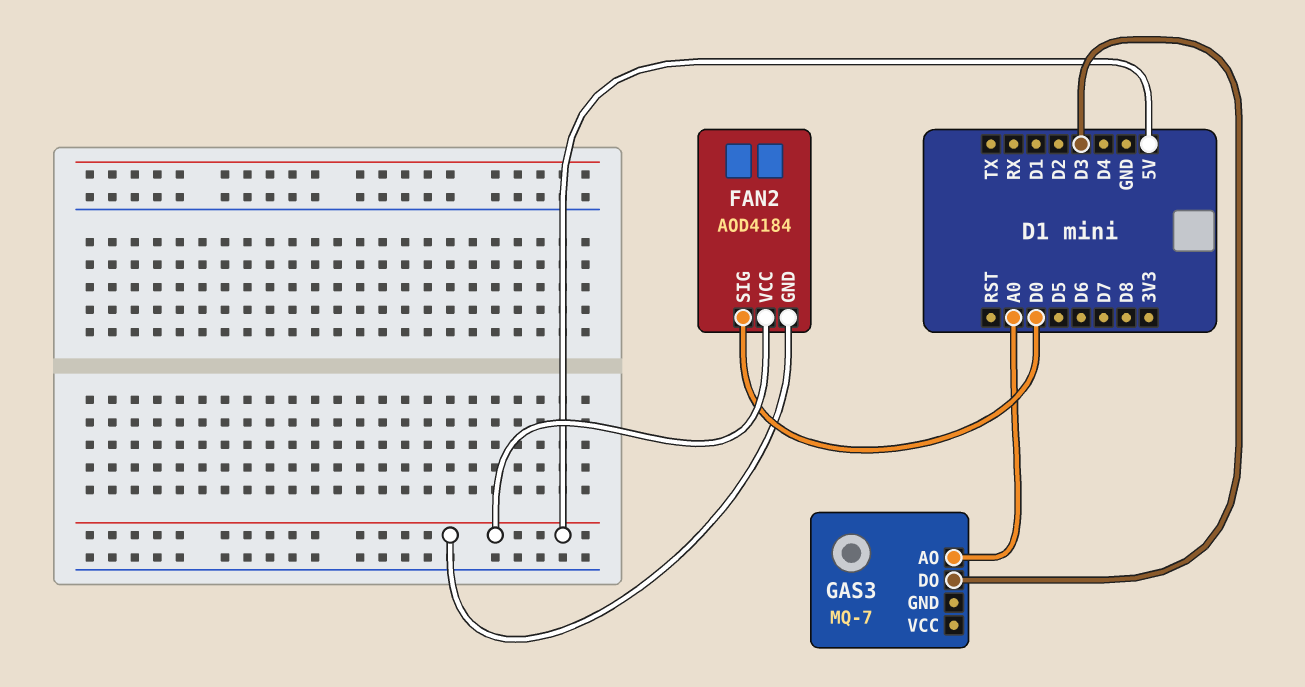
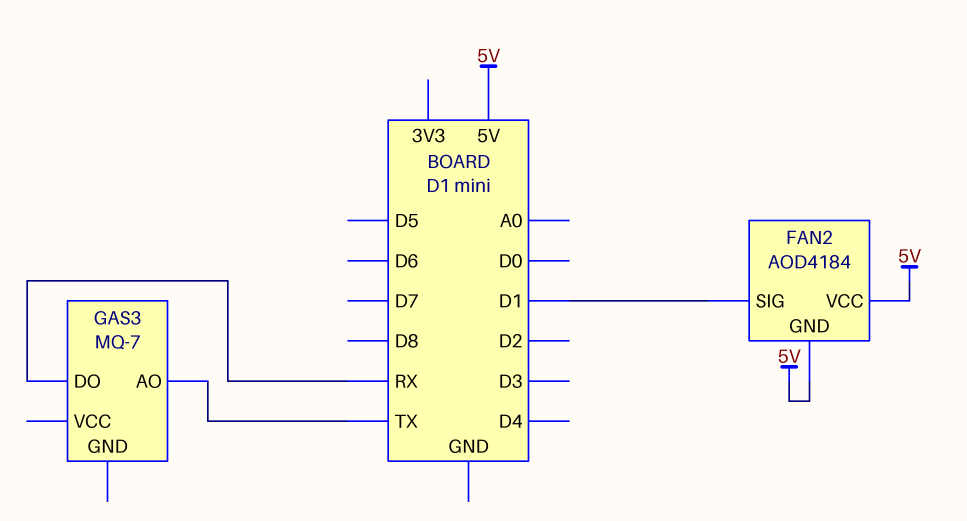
FAN2 pin SIG: D0 -> D1
GAS3 pin AO: A0 -> TX
GAS3 pin DO: D3 -> RX

